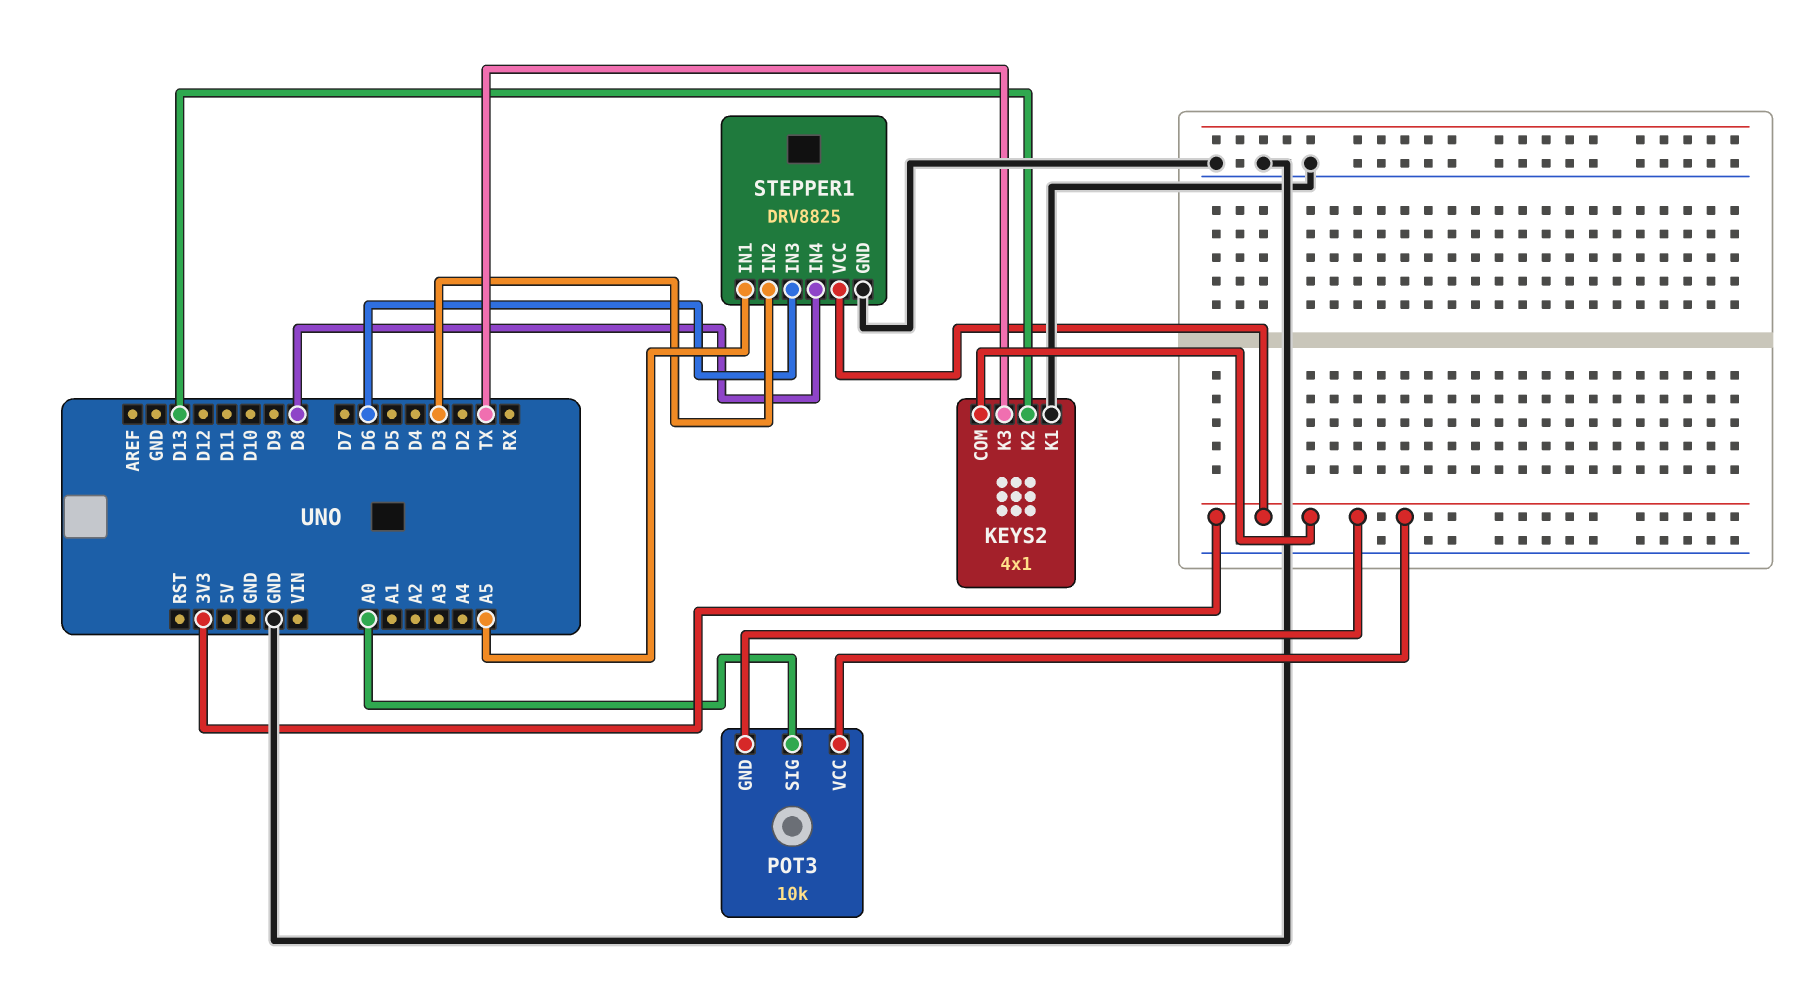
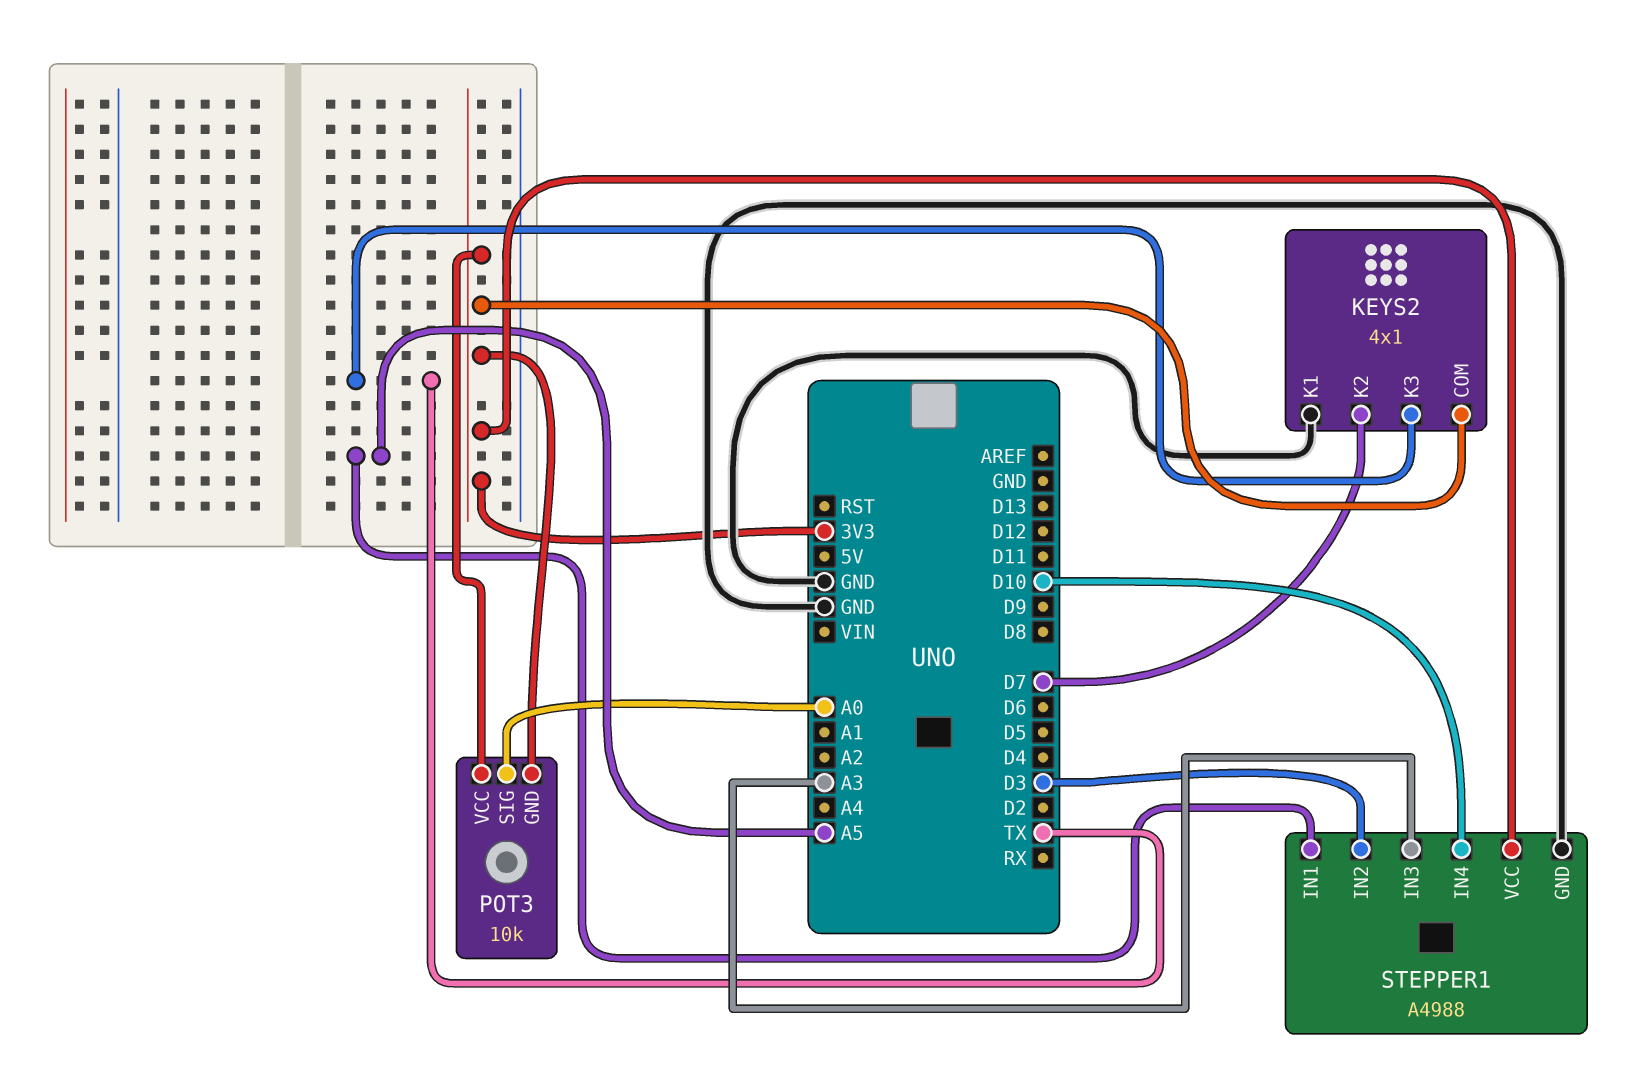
KEYS2 pin K2: D13 -> D7
STEPPER1: DRV8825 -> A4988
STEPPER1 pin IN3: D6 -> A3
STEPPER1 pin IN4: D8 -> D10

